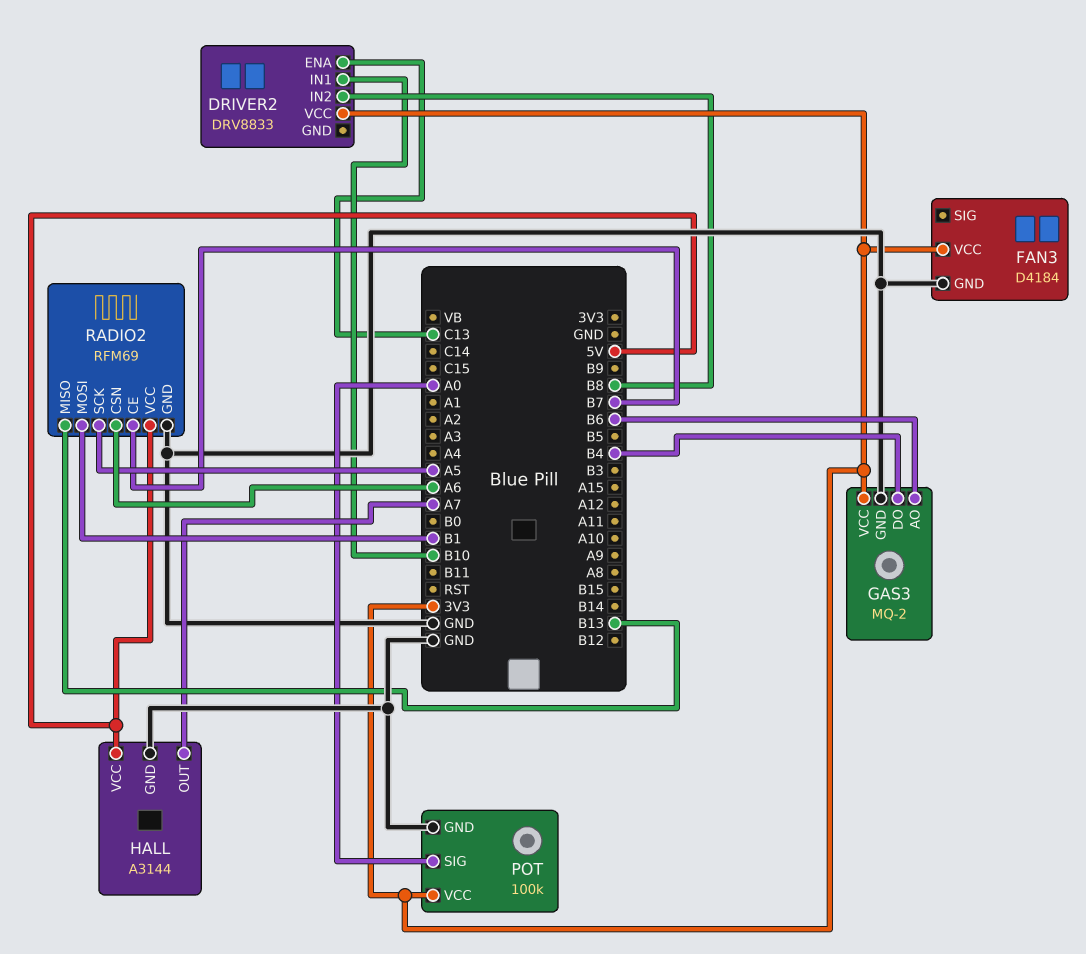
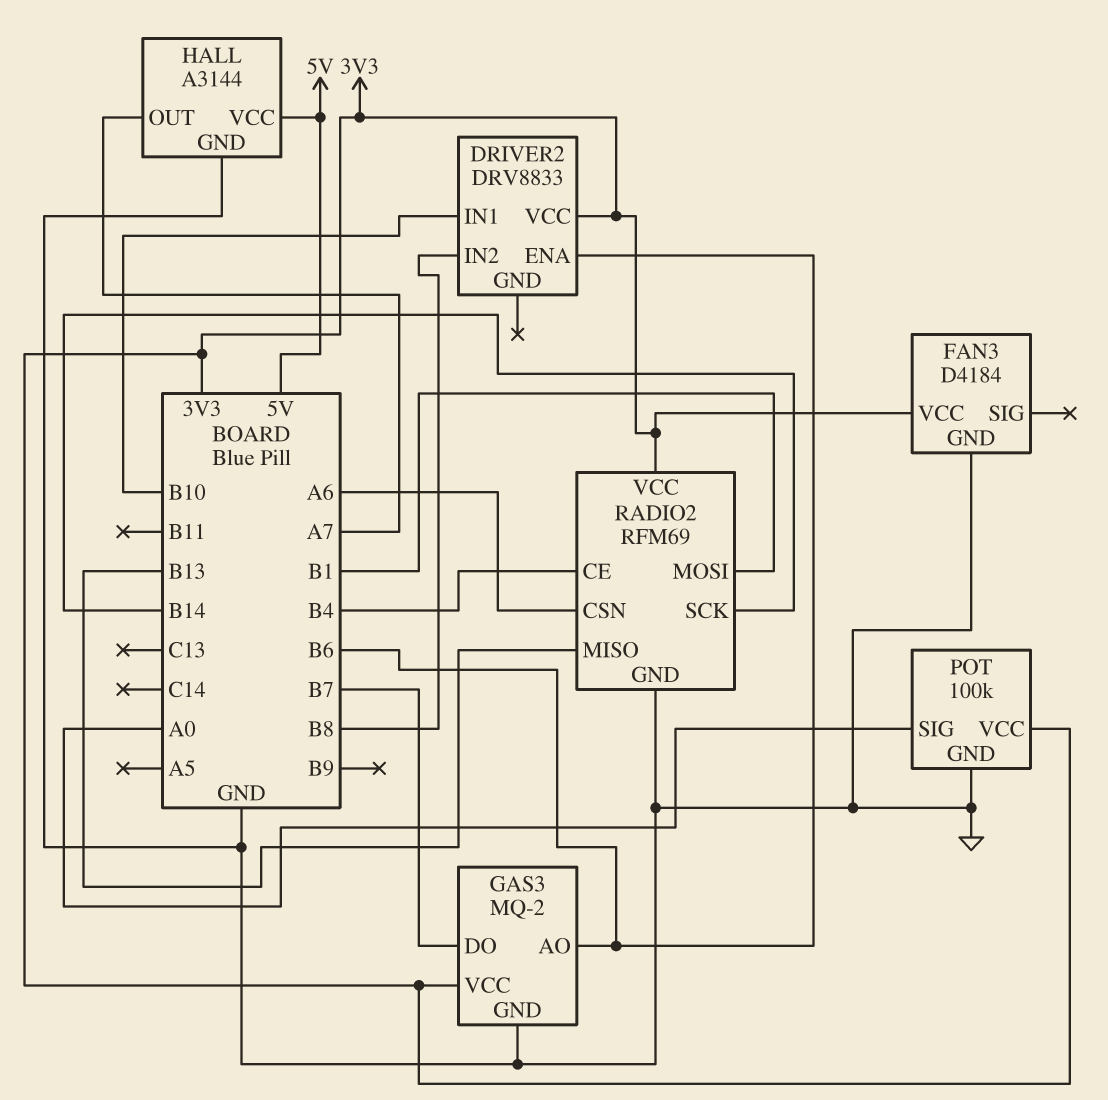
DRIVER2 pin ENA: C13 -> B6
GAS3 pin DO: B4 -> B7
RADIO2 pin CE: B7 -> B4
RADIO2 pin SCK: A5 -> B14
RADIO2 pin VCC: 5V -> 3V3

